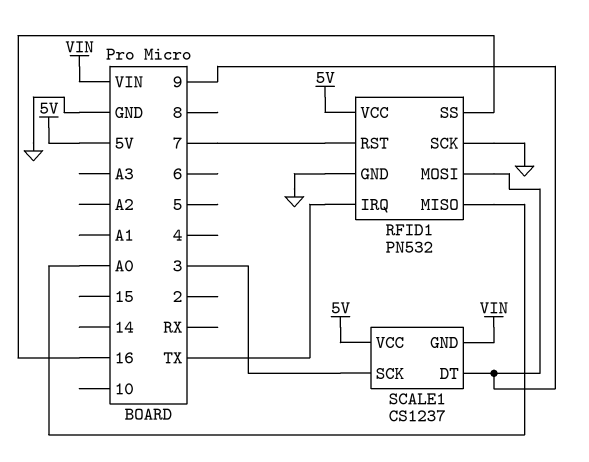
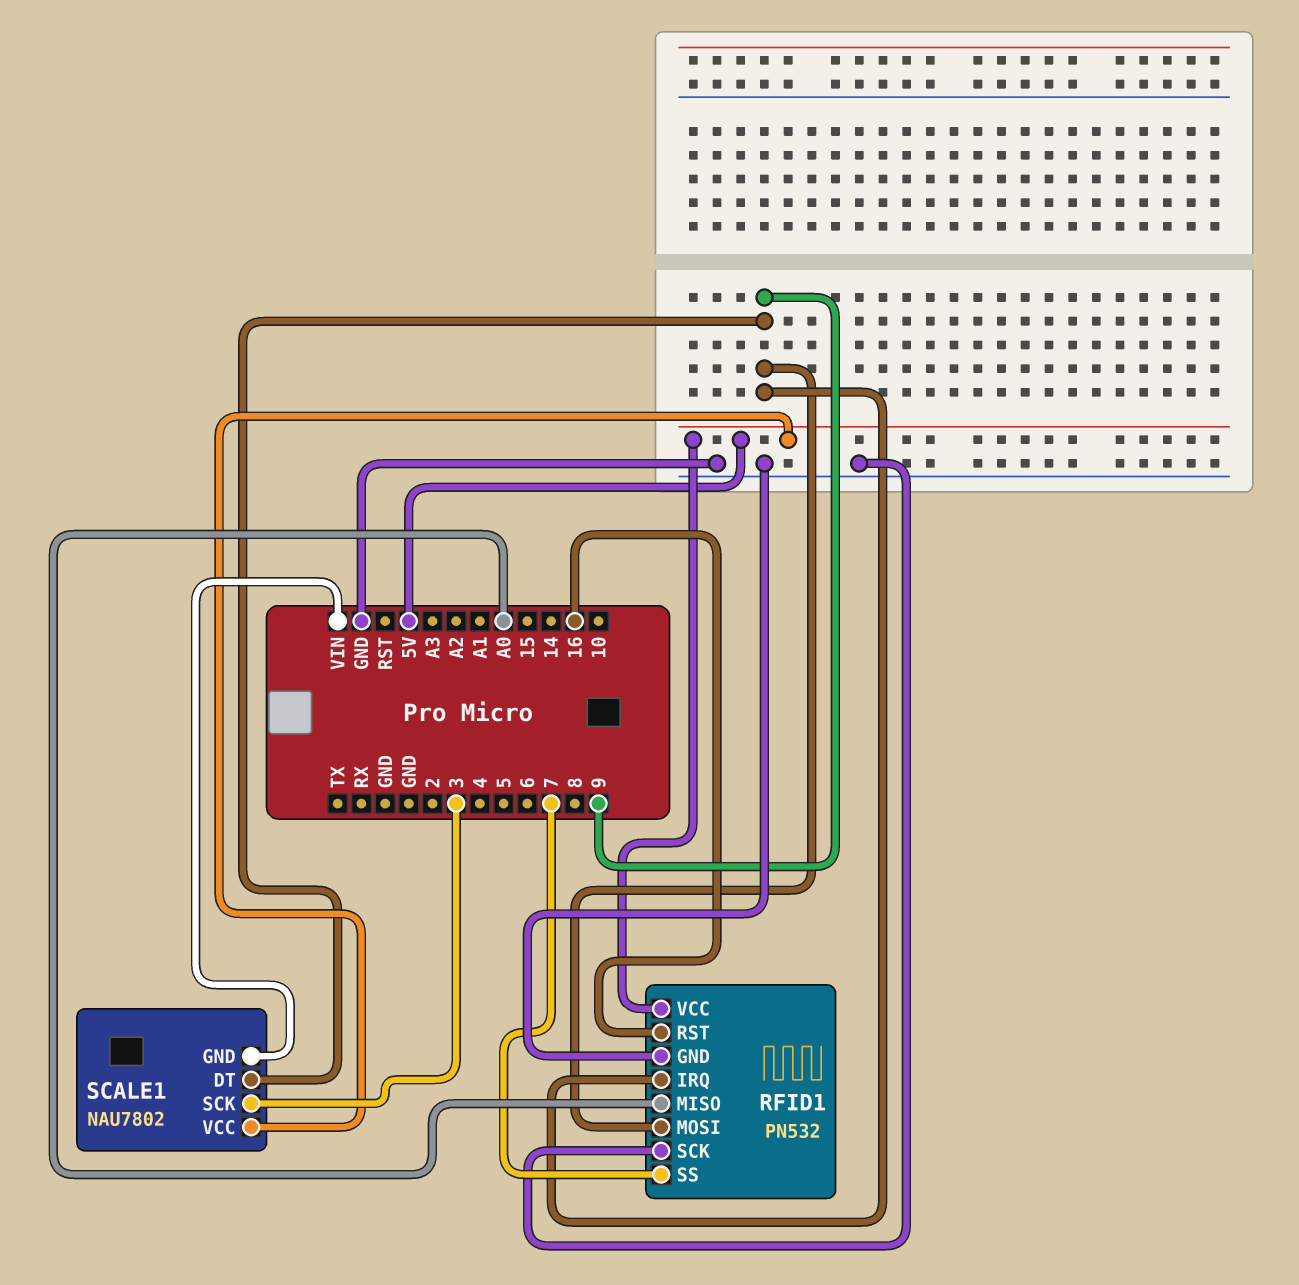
RFID1 pin IRQ: TX -> 9
RFID1 pin RST: 7 -> 16
RFID1 pin SS: 16 -> 7
SCALE1: CS1237 -> NAU7802

